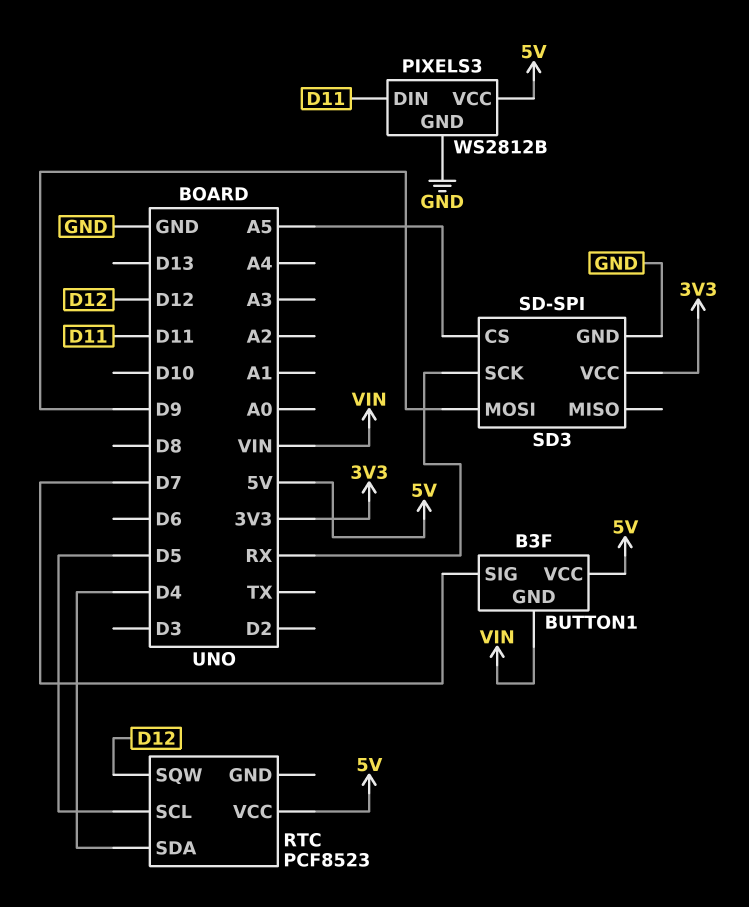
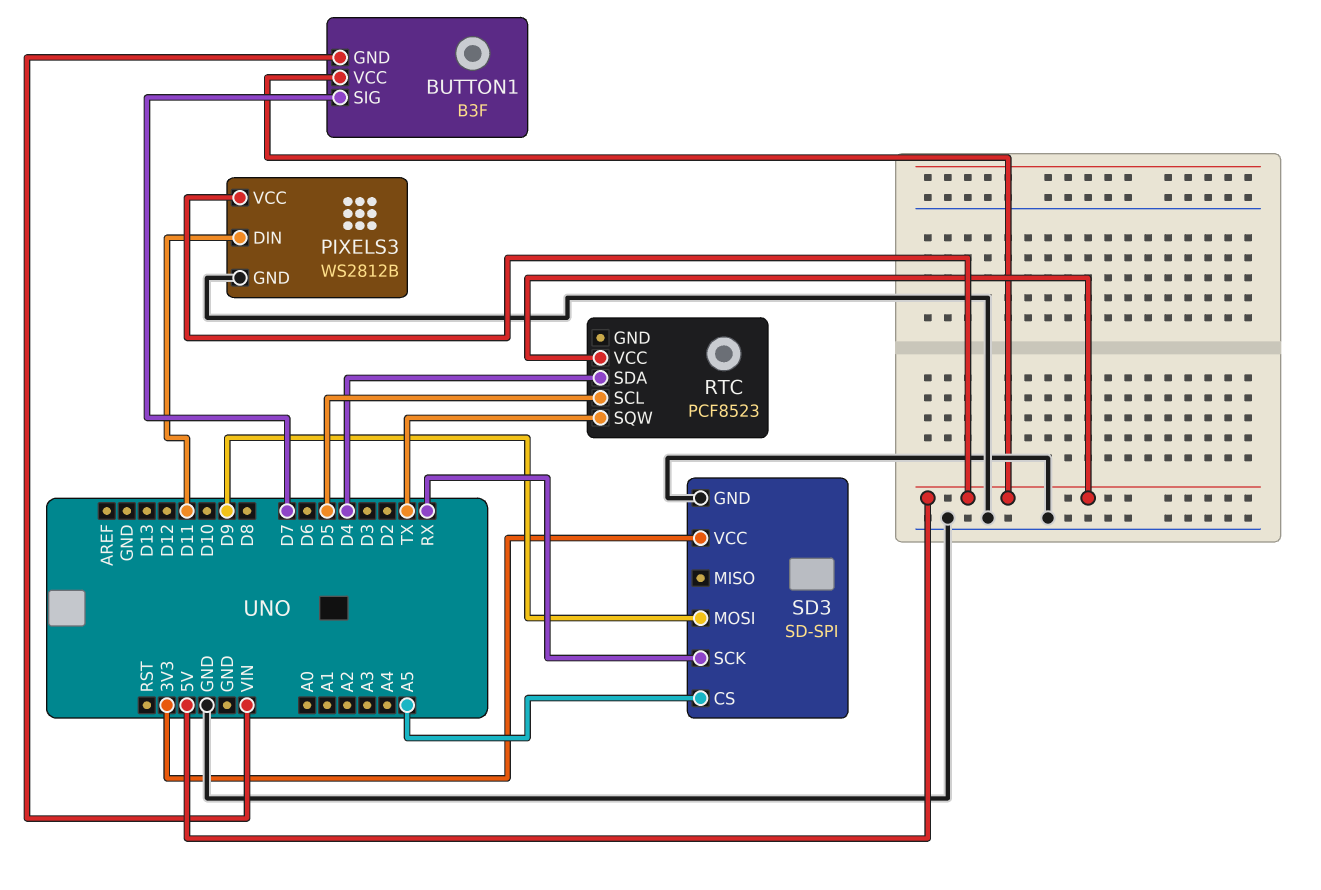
RTC pin SQW: D12 -> TX

